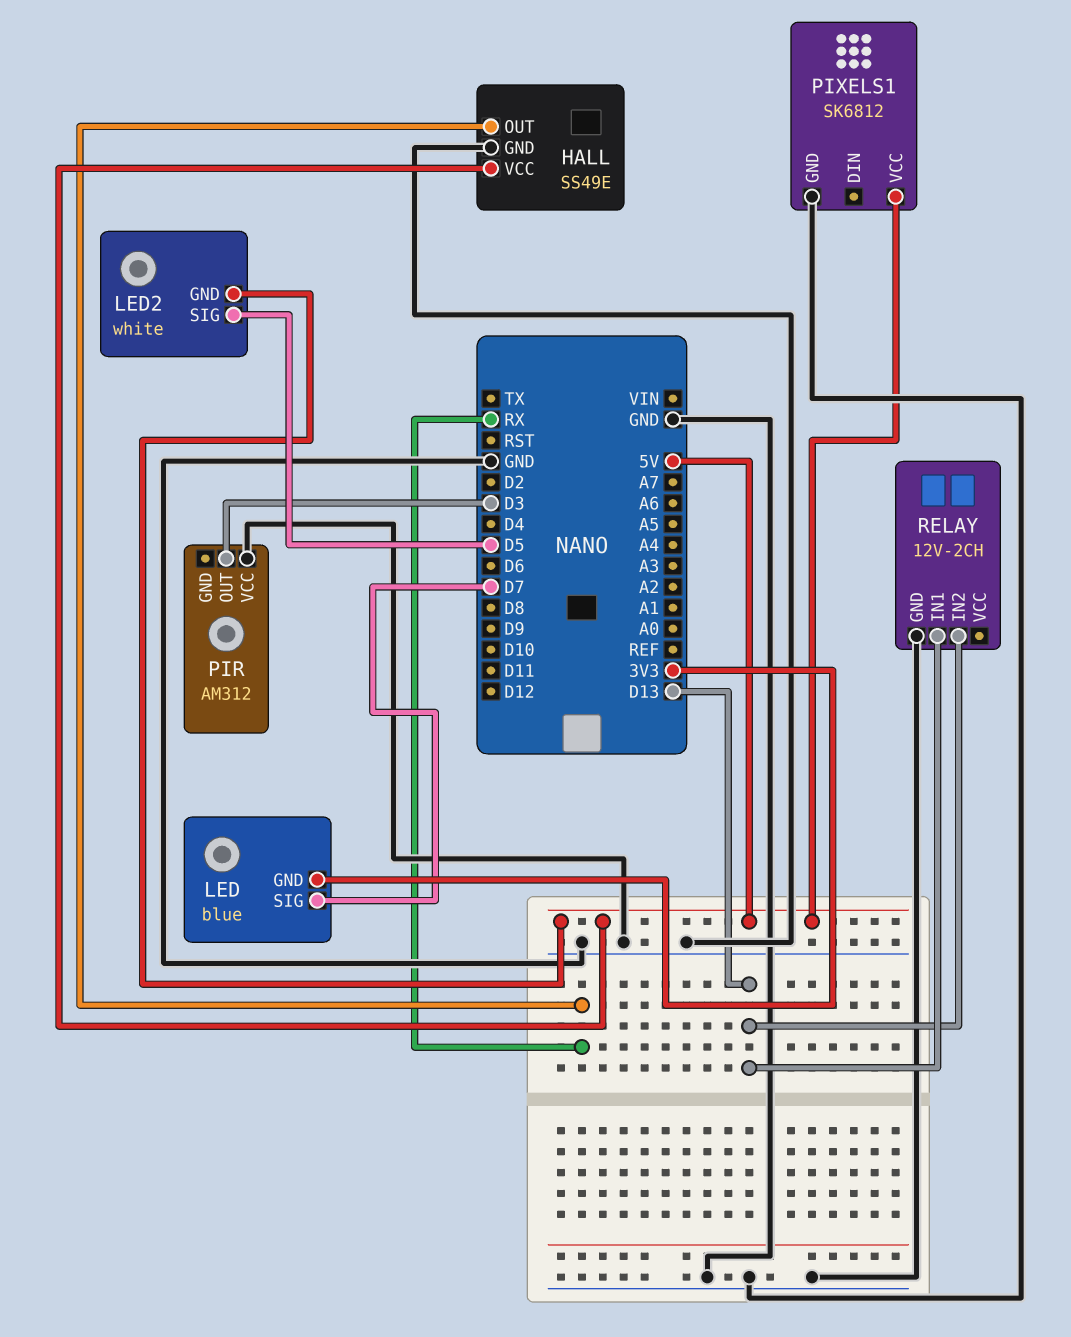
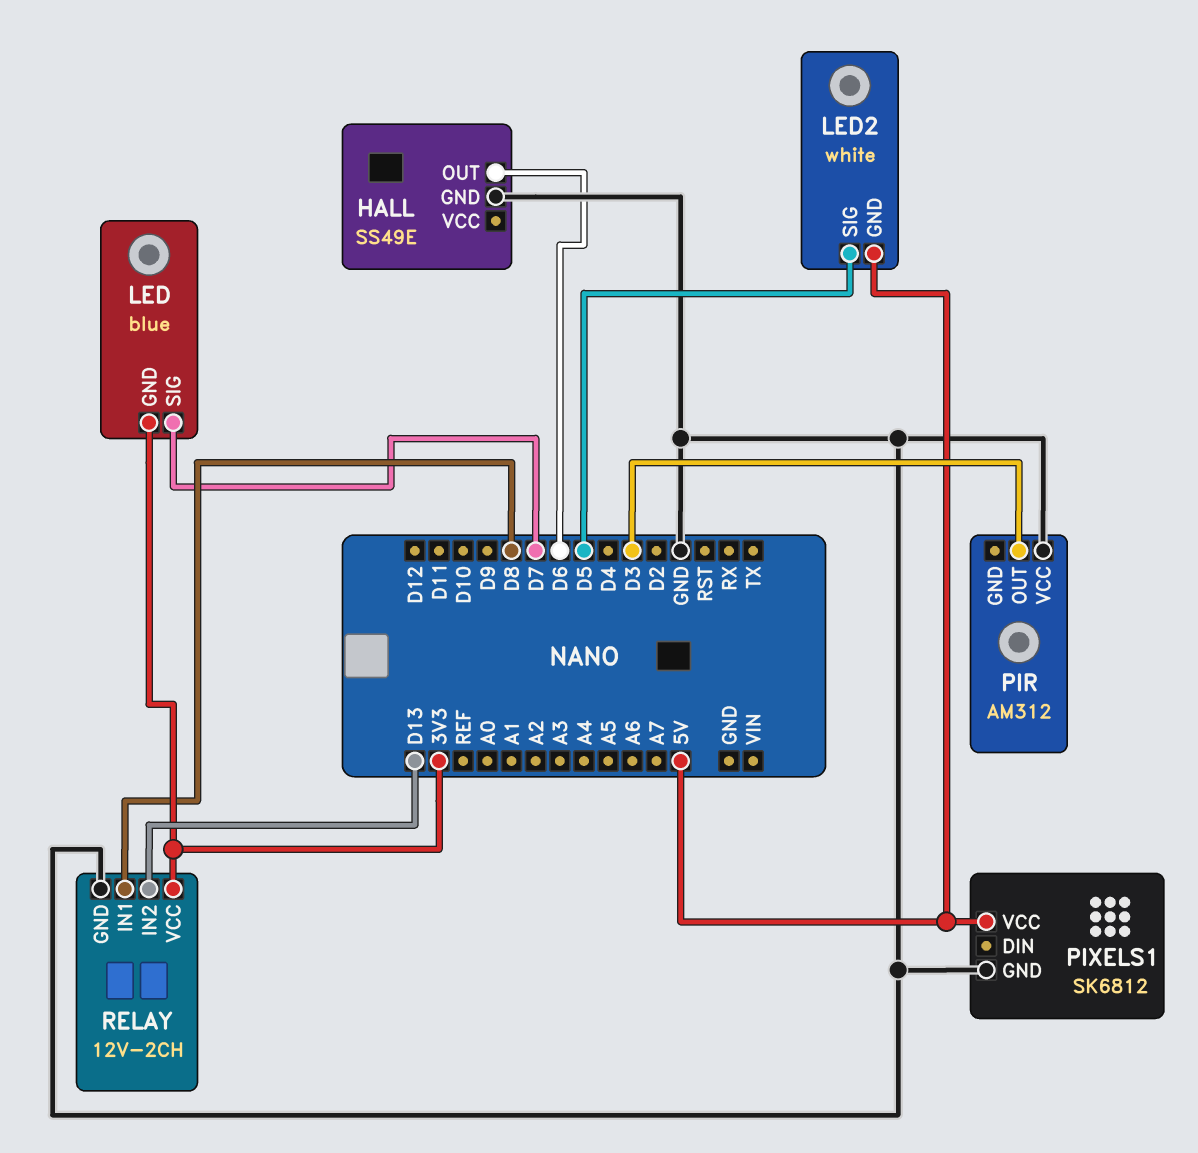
HALL pin OUT: RX -> D6
HALL pin VCC: 5V -> none
RELAY pin IN1: D13 -> D8
RELAY pin VCC: none -> 3V3

